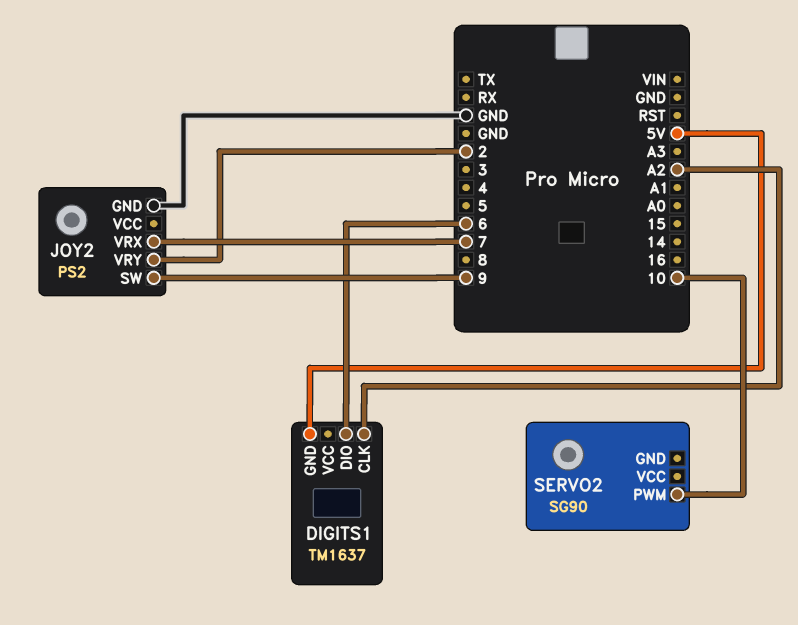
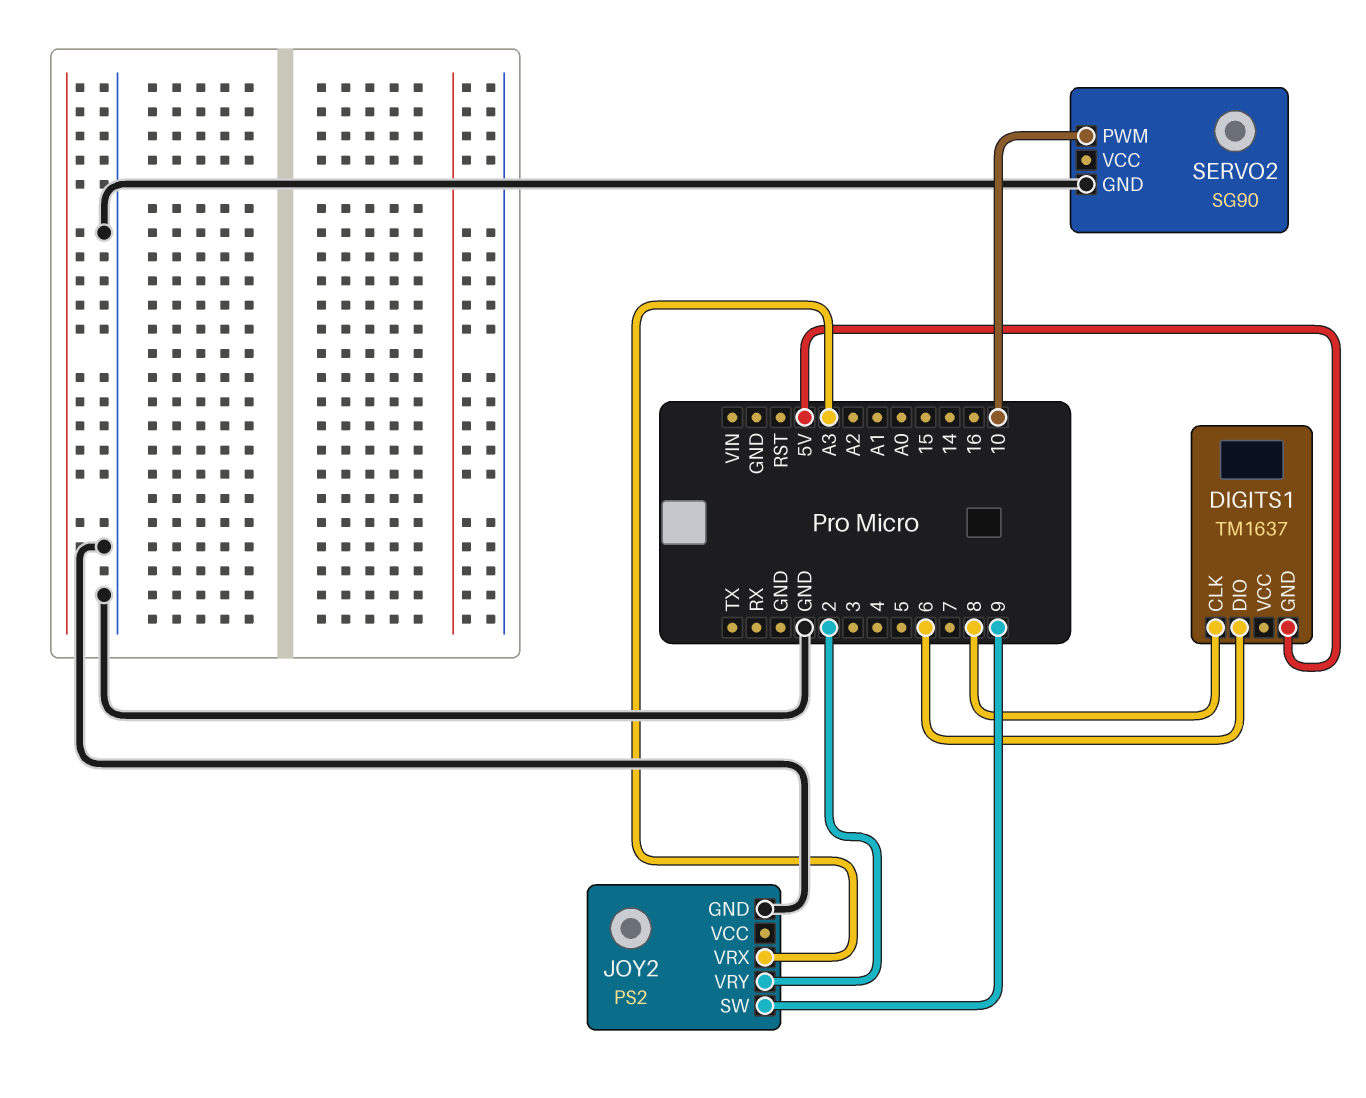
DIGITS1 pin CLK: A2 -> 8
JOY2 pin VRX: 7 -> A3
SERVO2 pin GND: none -> GND

